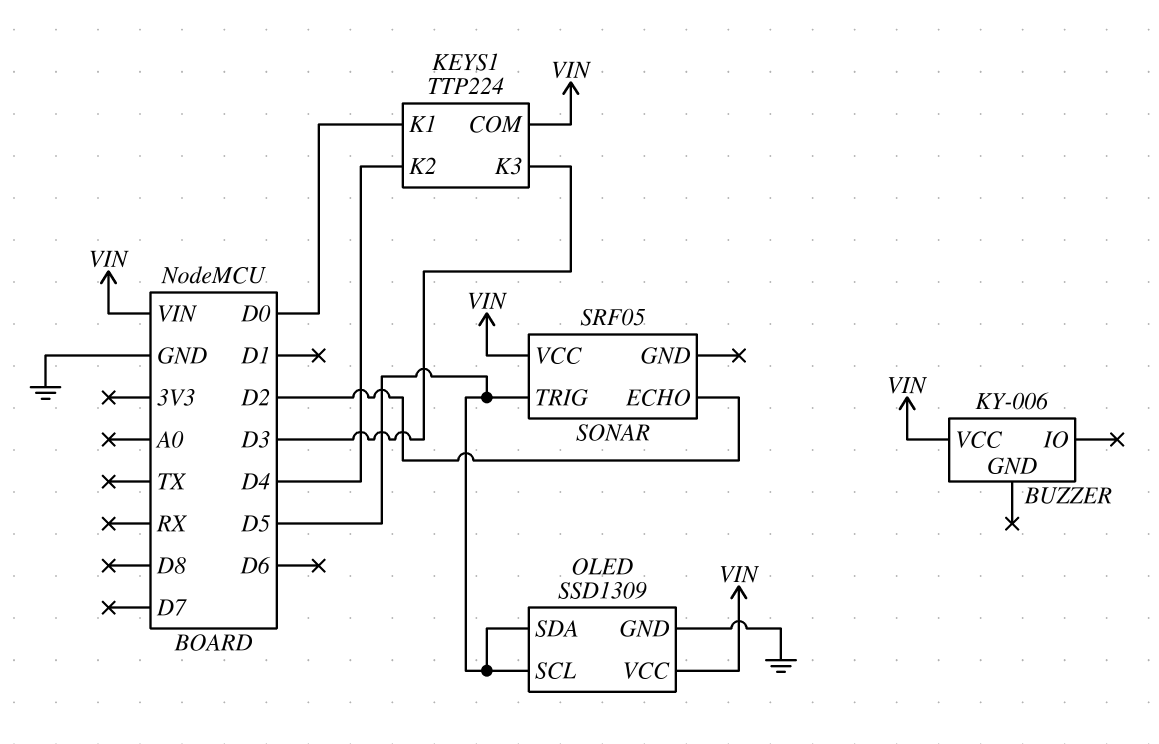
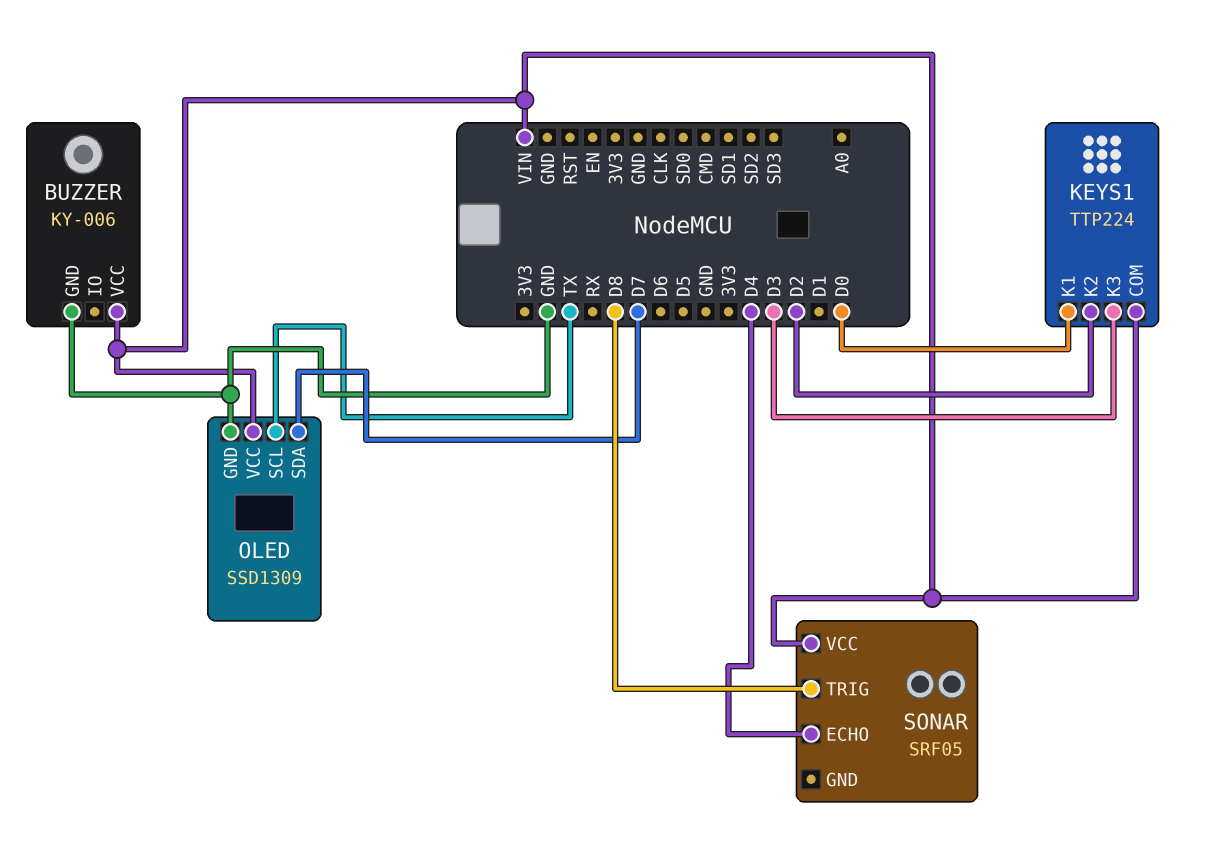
BUZZER pin GND: none -> GND
KEYS1 pin K2: D4 -> D2
OLED pin SCL: D5 -> TX
OLED pin SDA: D5 -> D7
SONAR pin ECHO: D2 -> D4
SONAR pin TRIG: D5 -> D8

